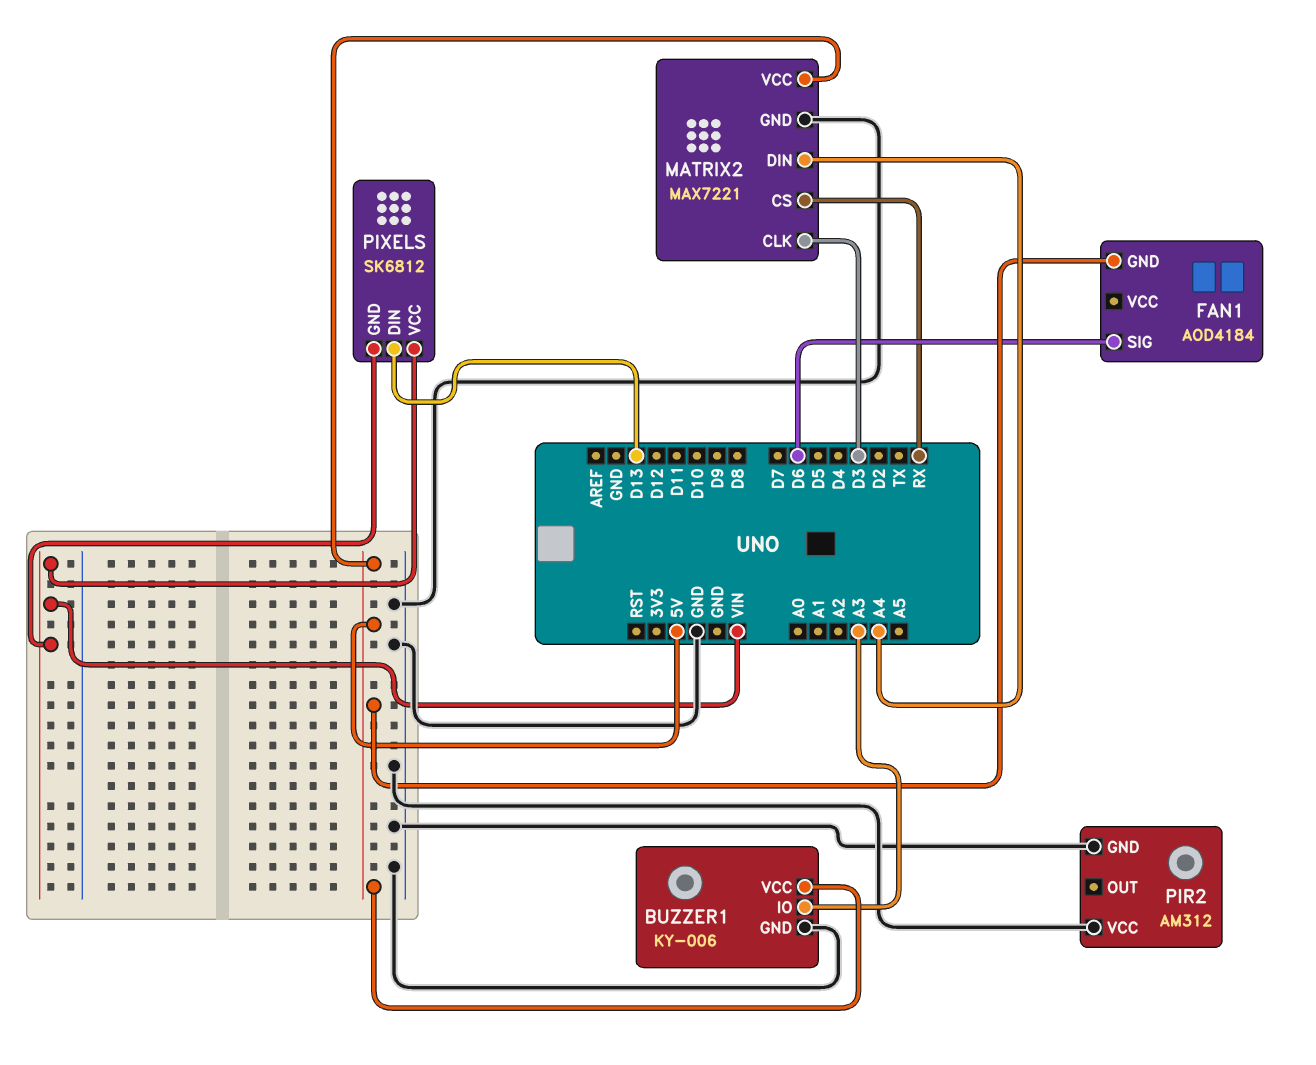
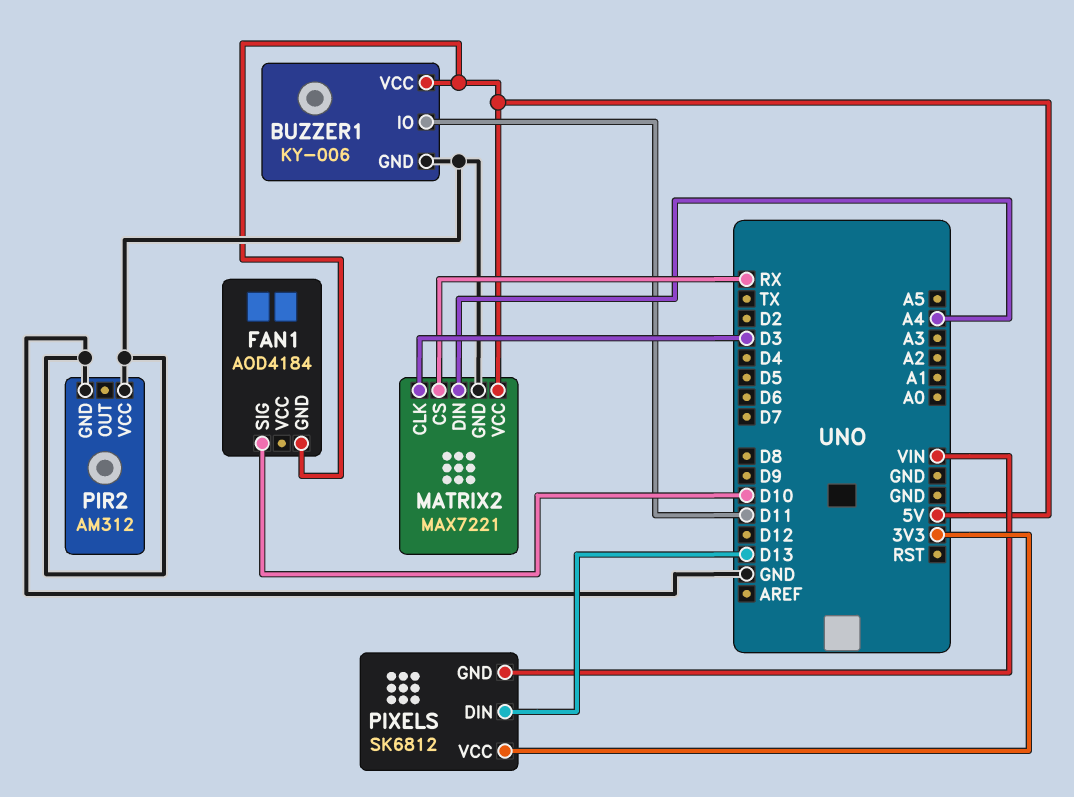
BUZZER1 pin IO: A3 -> D11
FAN1 pin SIG: D6 -> D10
PIXELS pin VCC: VIN -> 3V3

